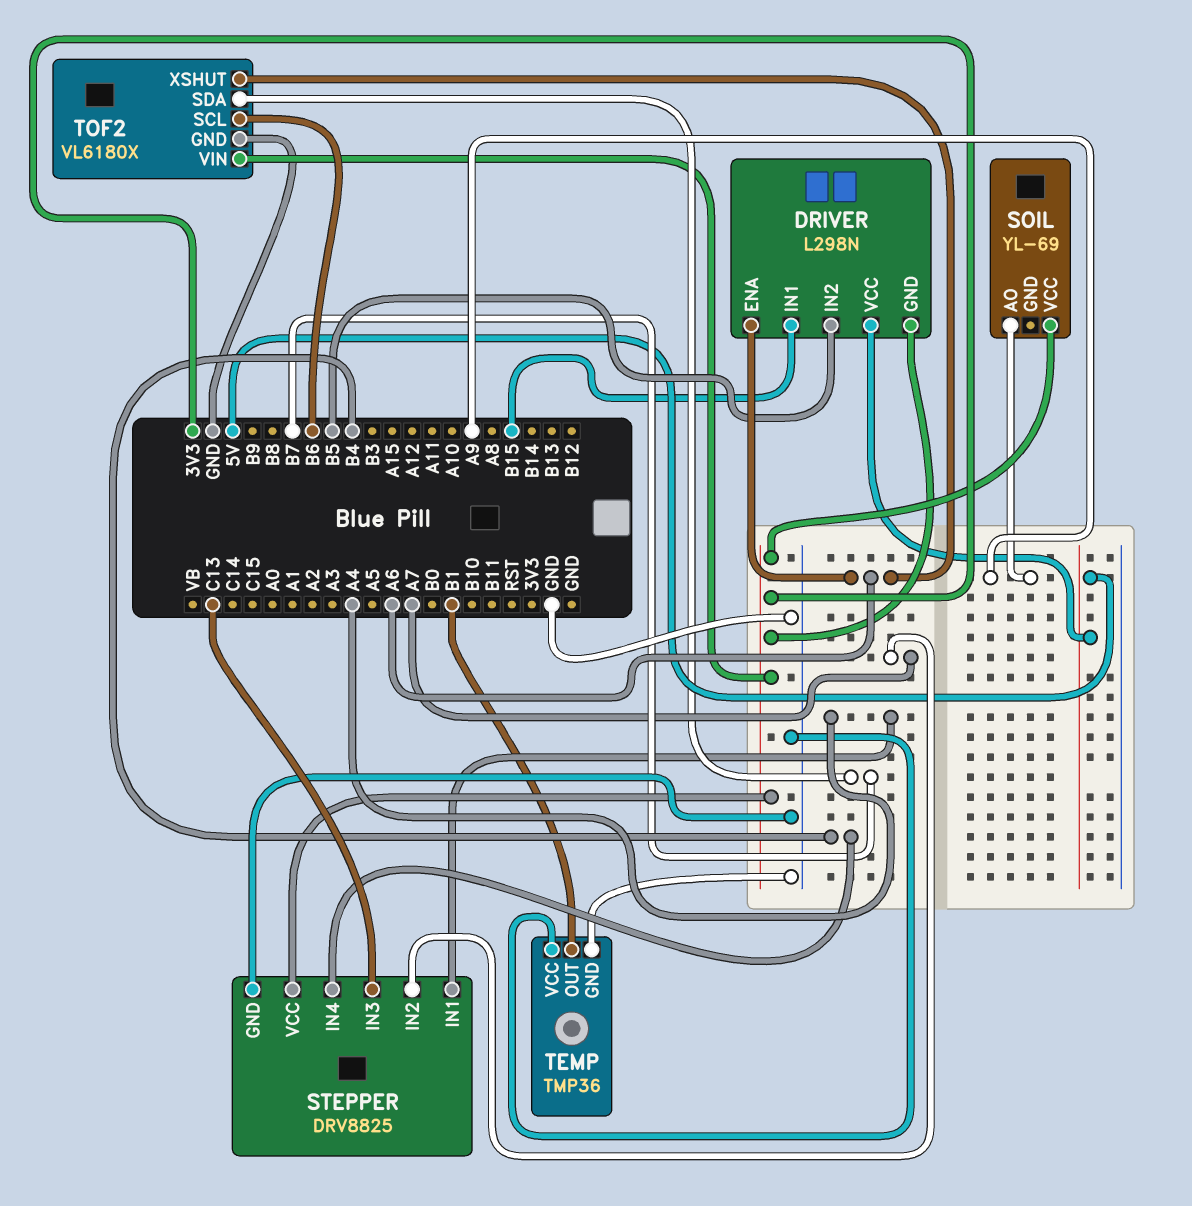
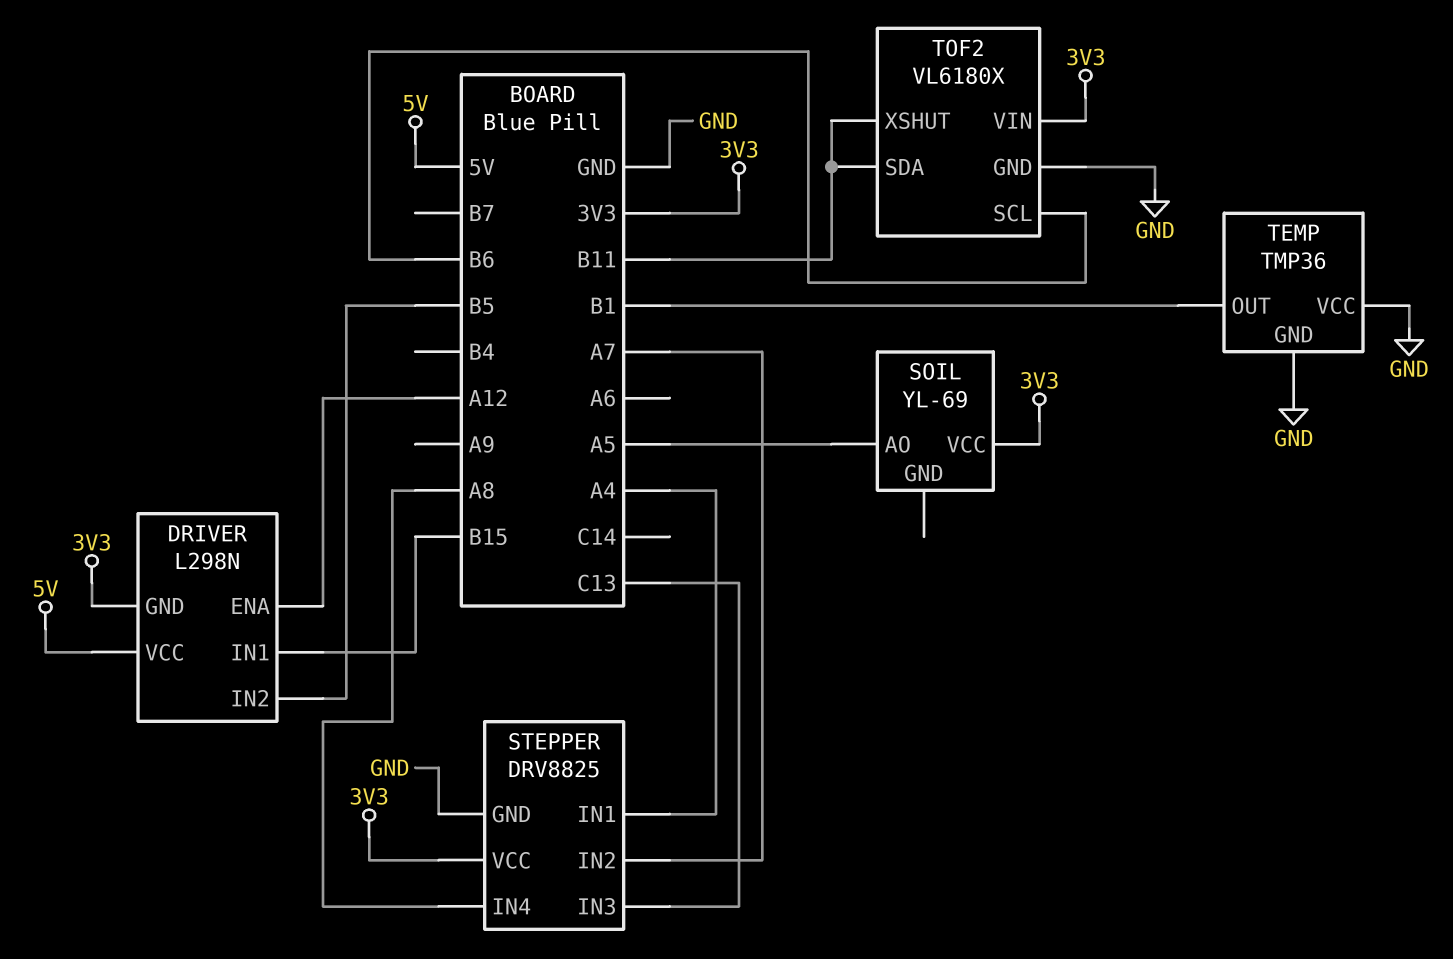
DRIVER pin ENA: A6 -> A12
SOIL pin AO: A9 -> A5
STEPPER pin IN4: B4 -> A8
TOF2 pin SDA: B7 -> B11
TOF2 pin XSHUT: A6 -> B11

